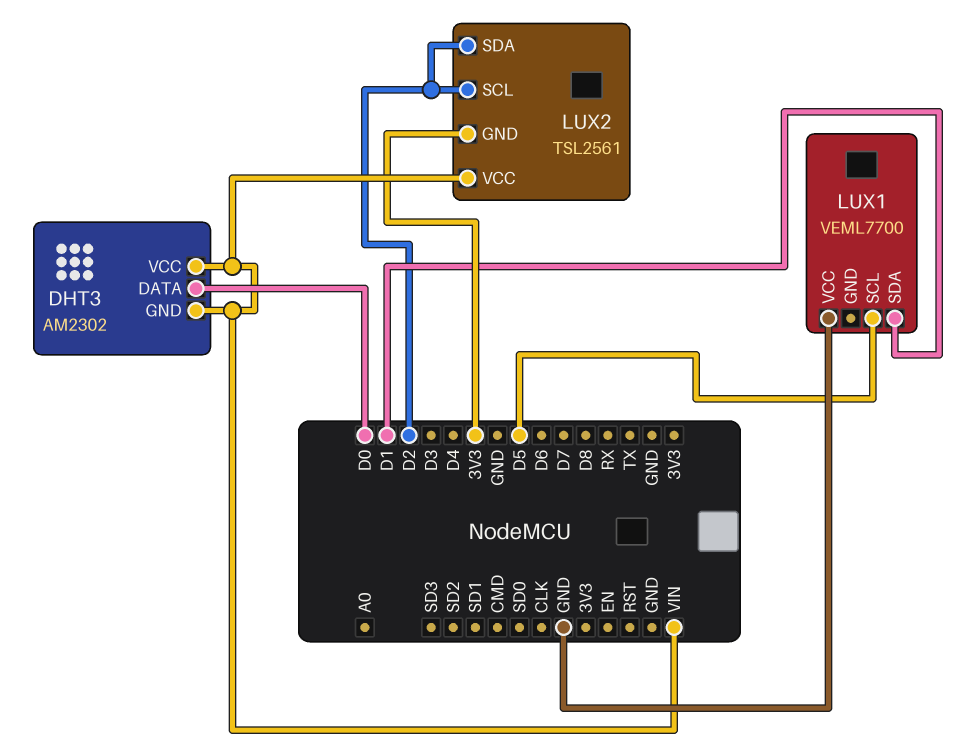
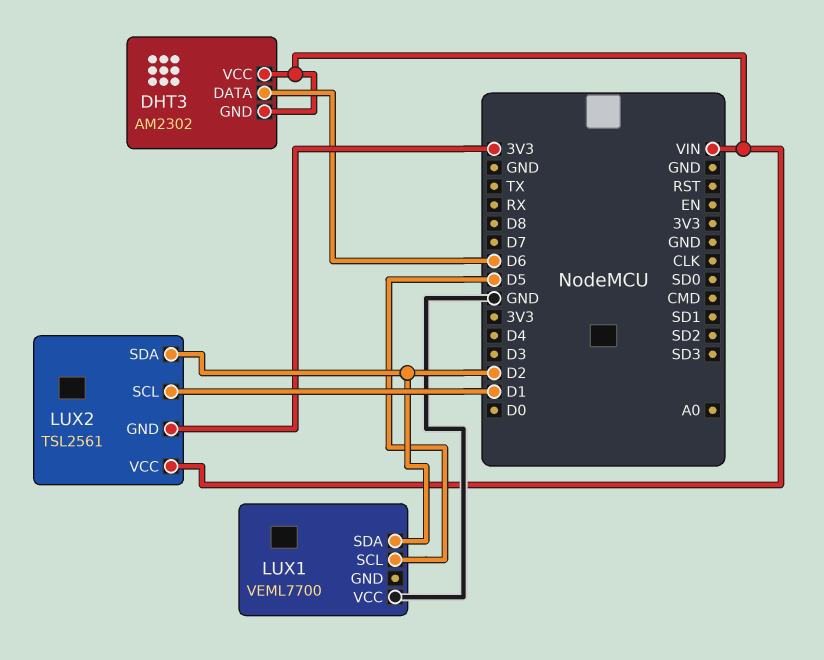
DHT3 pin DATA: D0 -> D6
LUX1 pin SDA: D1 -> D2
LUX2 pin SCL: D2 -> D1

